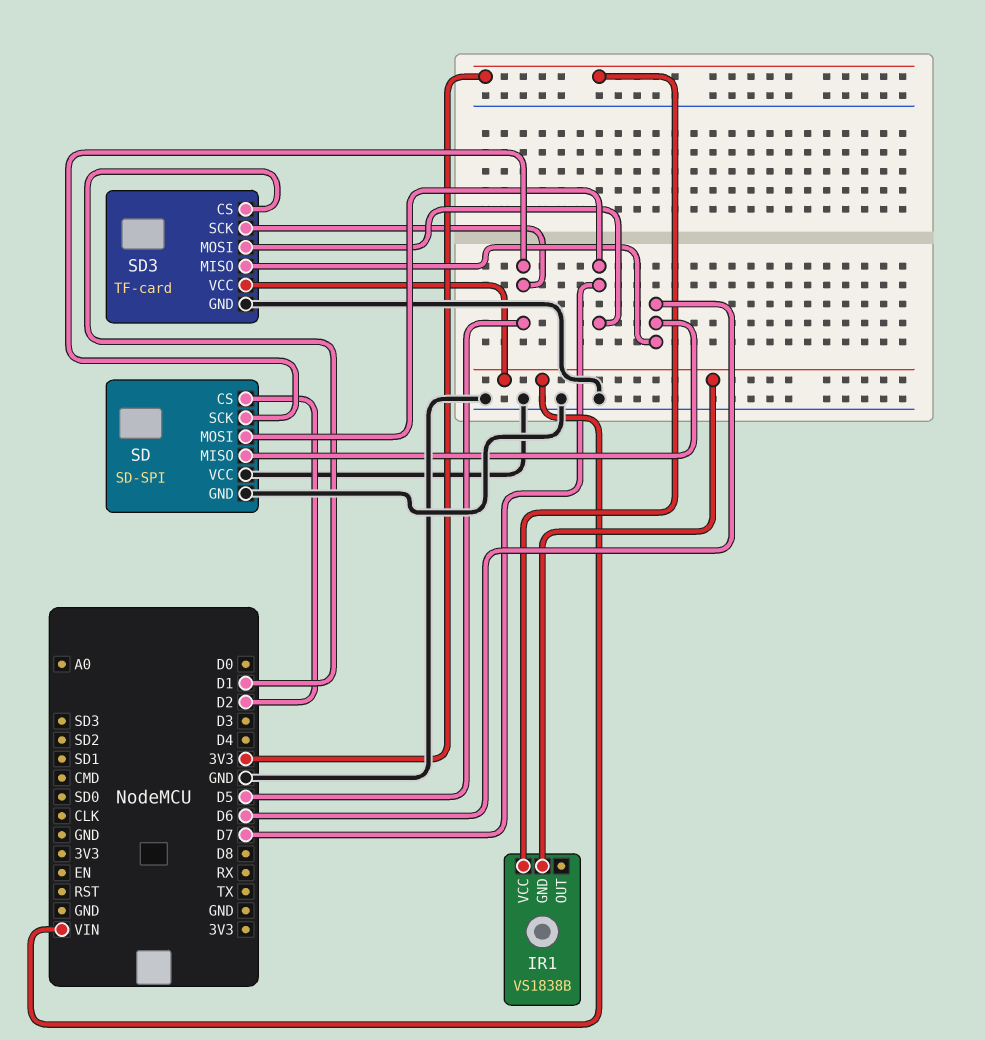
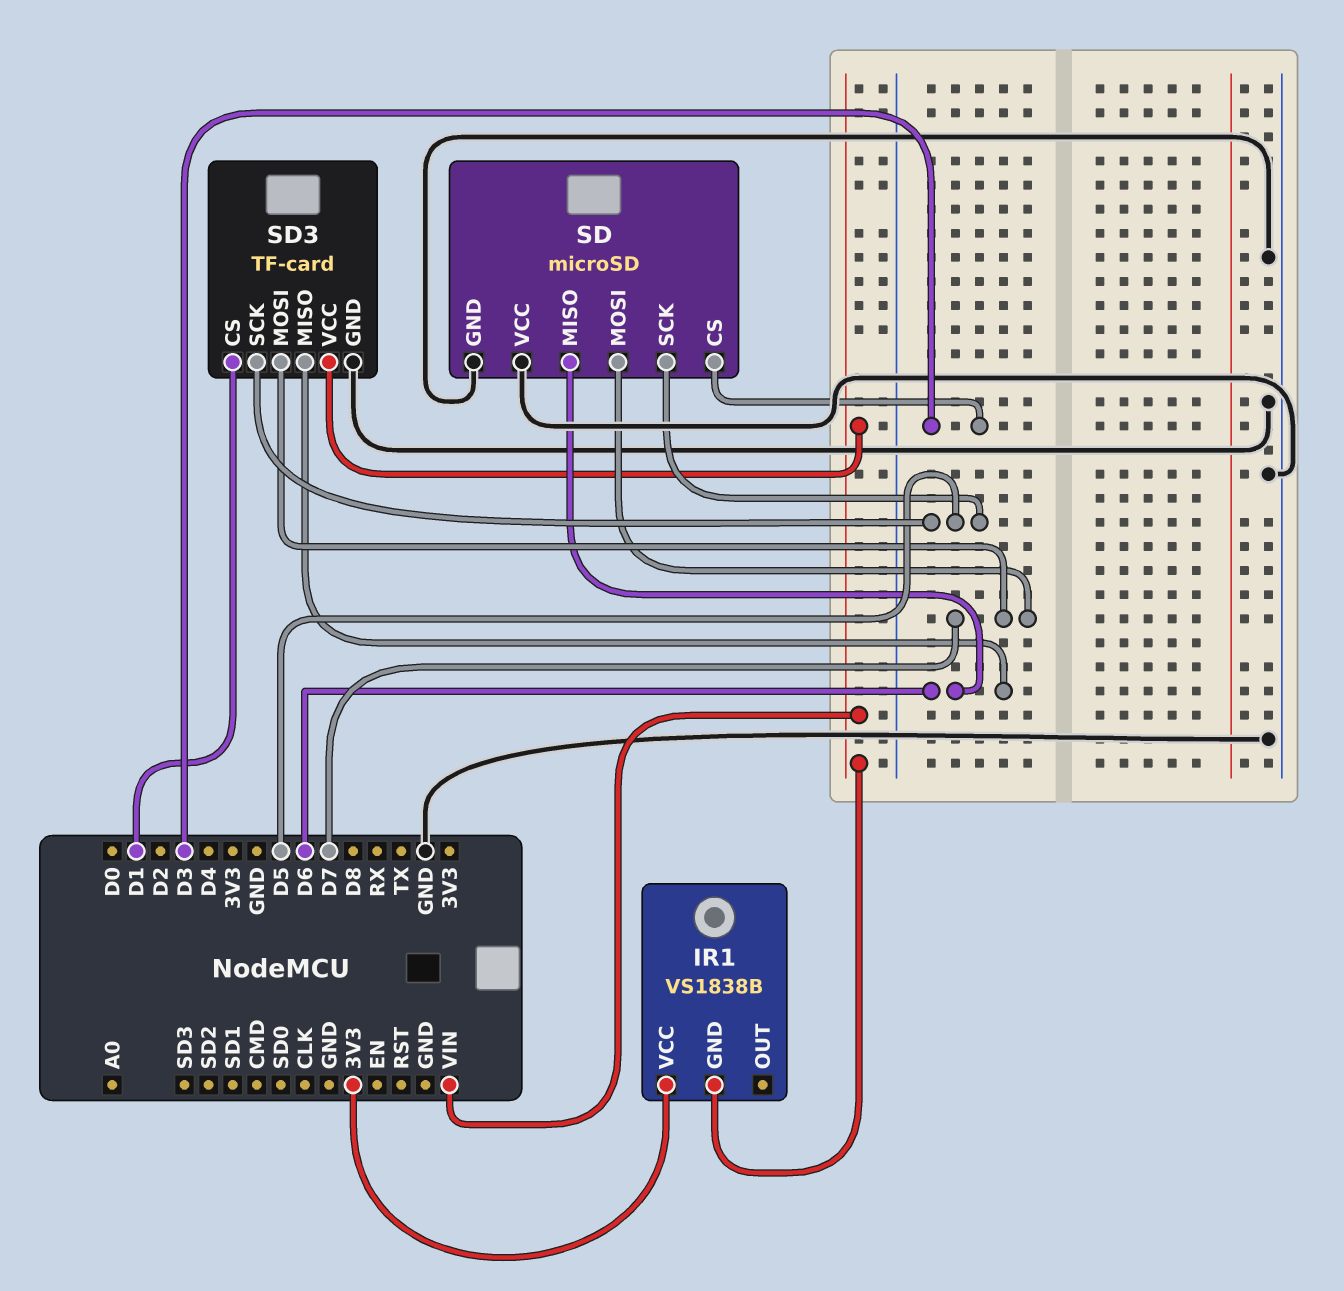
SD: SD-SPI -> microSD
SD pin CS: D2 -> D3

